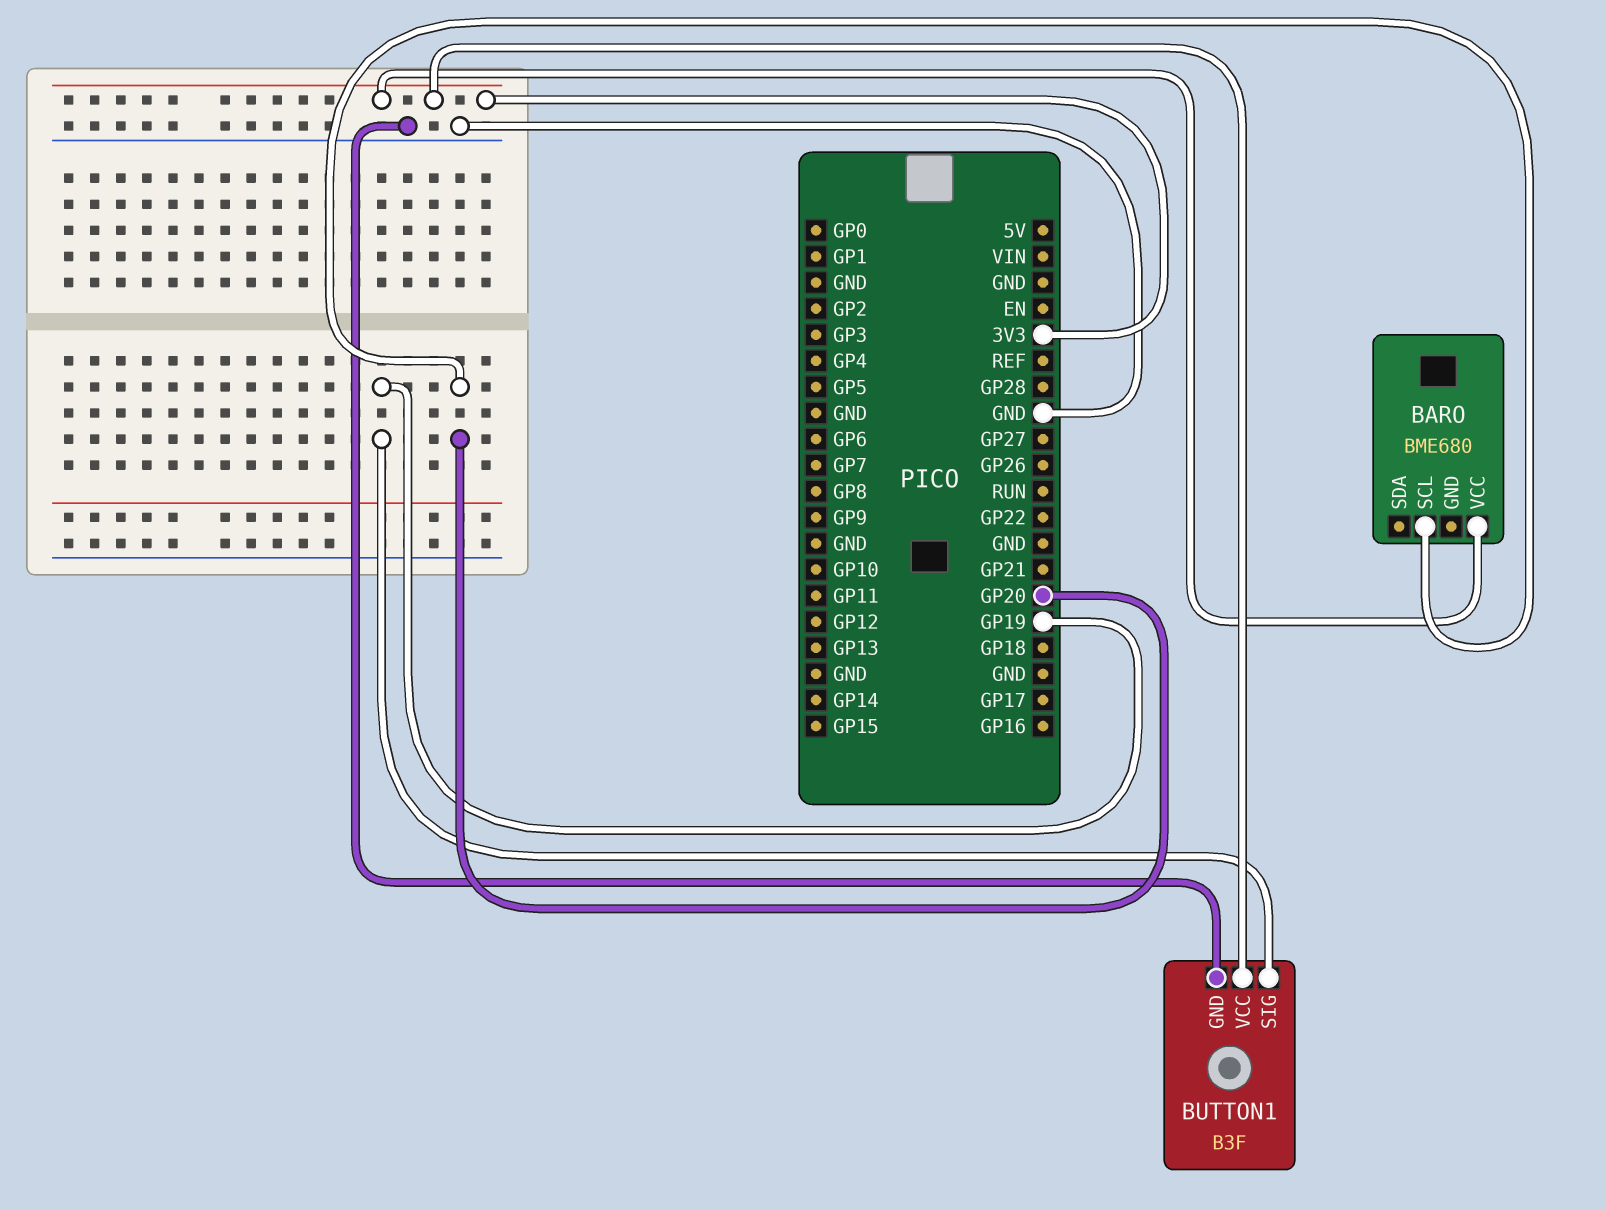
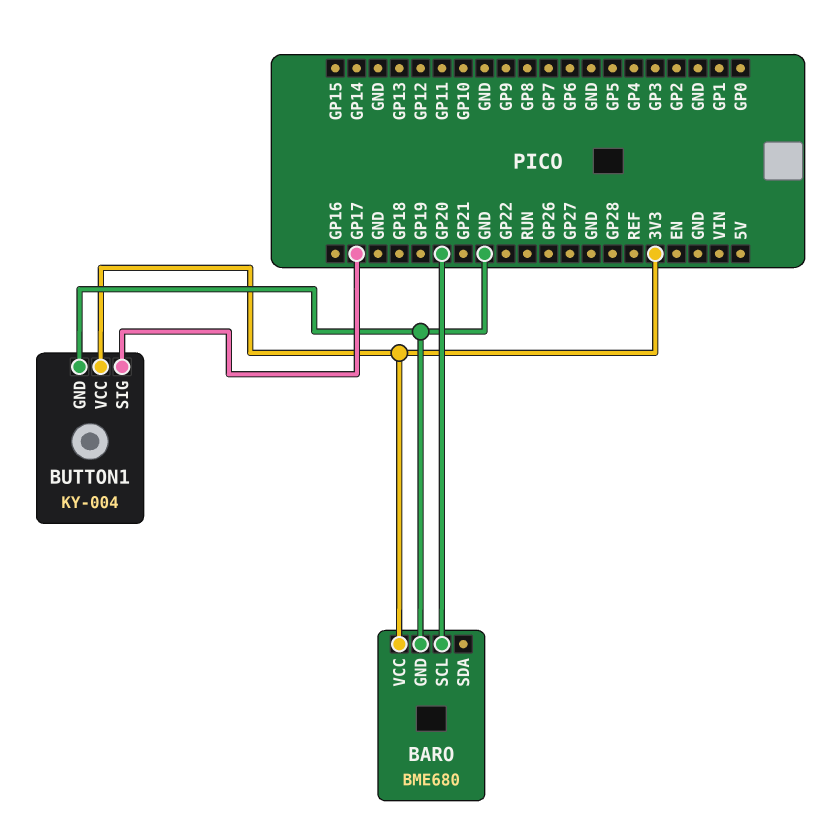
BARO pin GND: none -> GND
BUTTON1: B3F -> KY-004
BUTTON1 pin SIG: GP19 -> GP17

